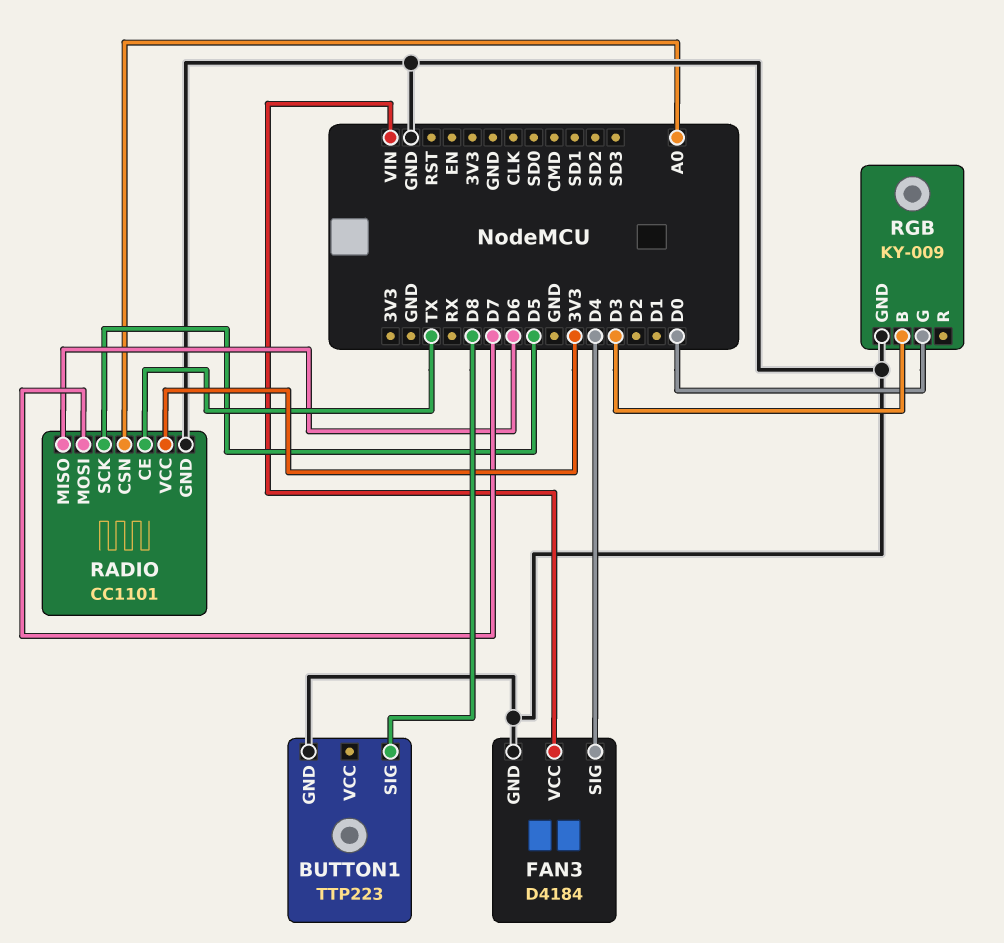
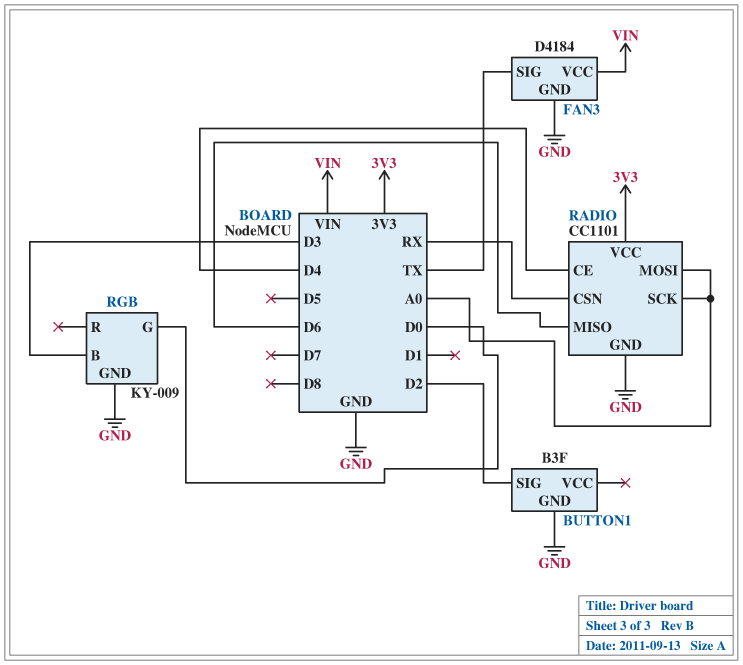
BUTTON1: TTP223 -> B3F
BUTTON1 pin SIG: D8 -> D2
FAN3 pin SIG: D4 -> TX
RADIO pin CE: TX -> D4
RADIO pin CSN: A0 -> RX
RADIO pin MOSI: D7 -> A0
RADIO pin SCK: D5 -> A0

